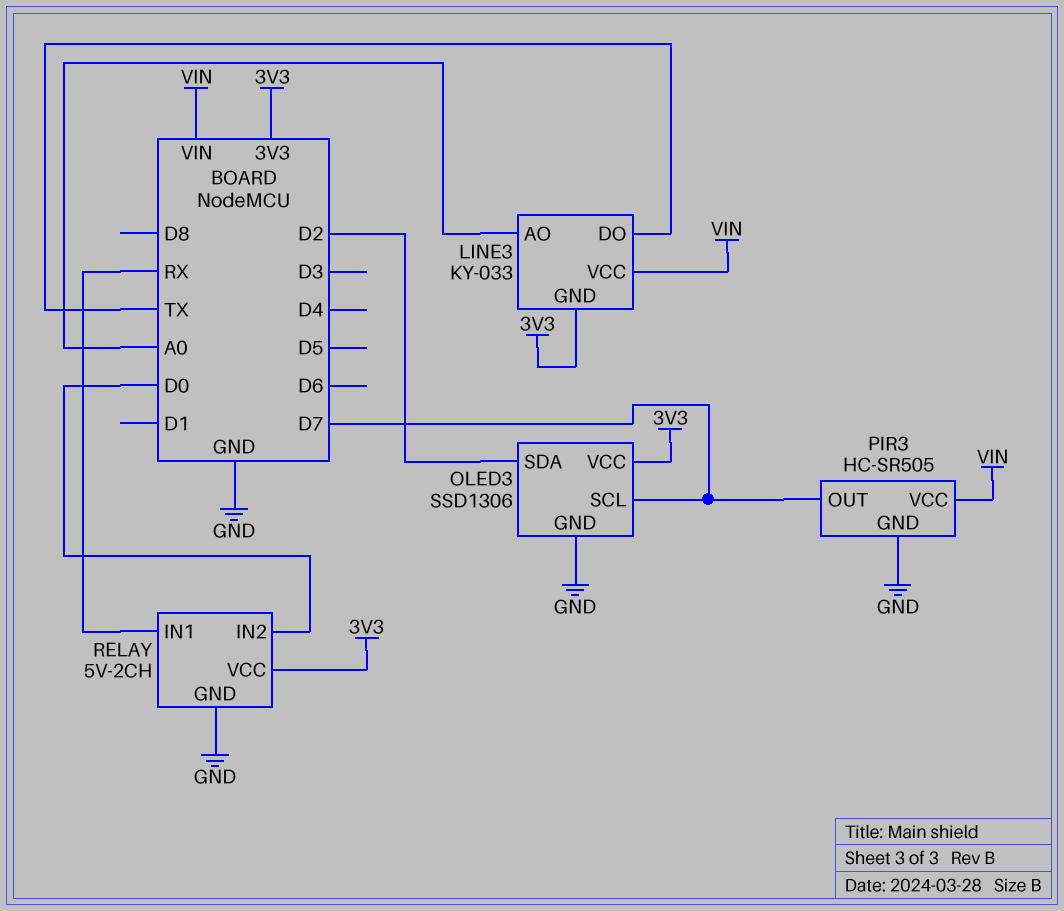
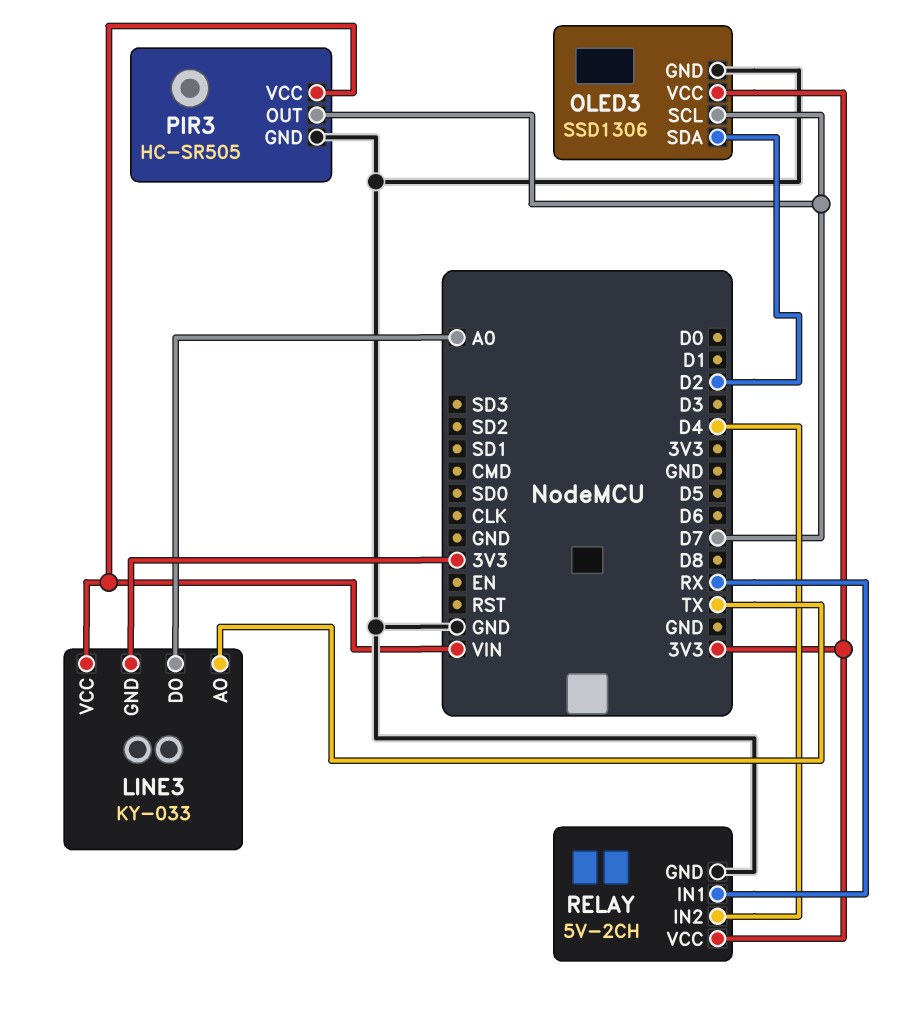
LINE3 pin AO: A0 -> TX
LINE3 pin DO: TX -> A0
RELAY pin IN2: D0 -> D4

